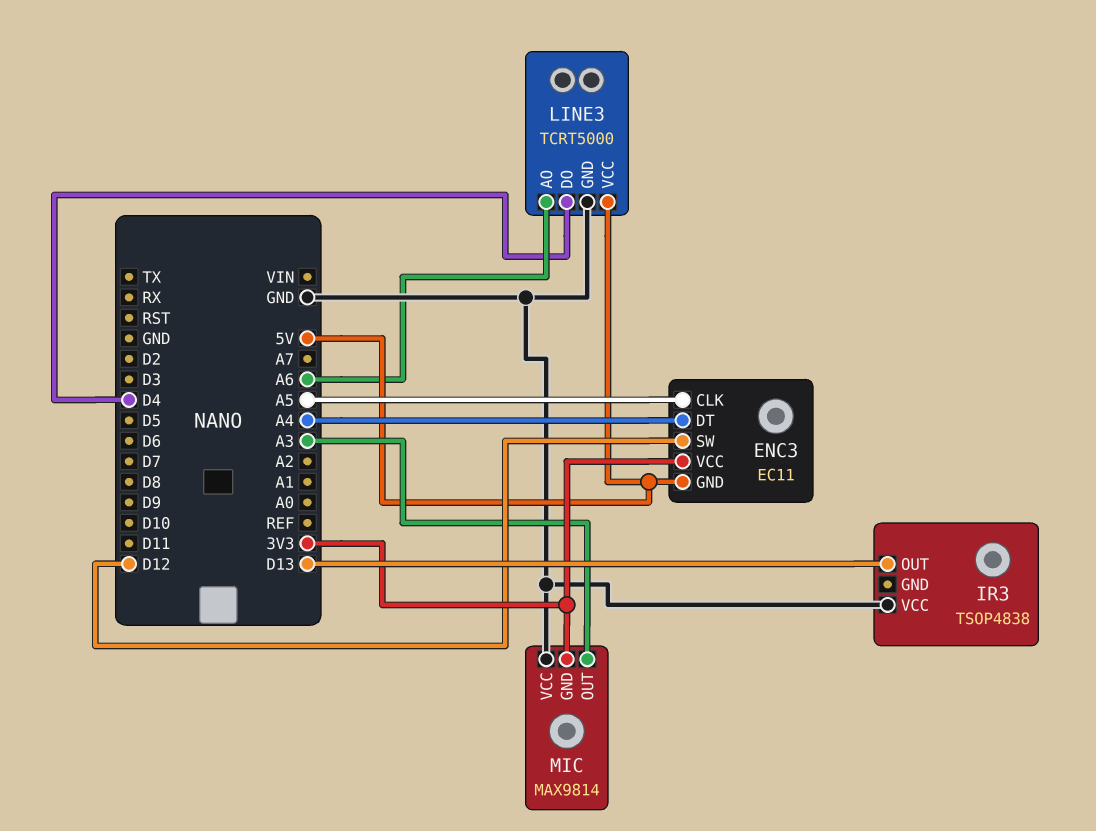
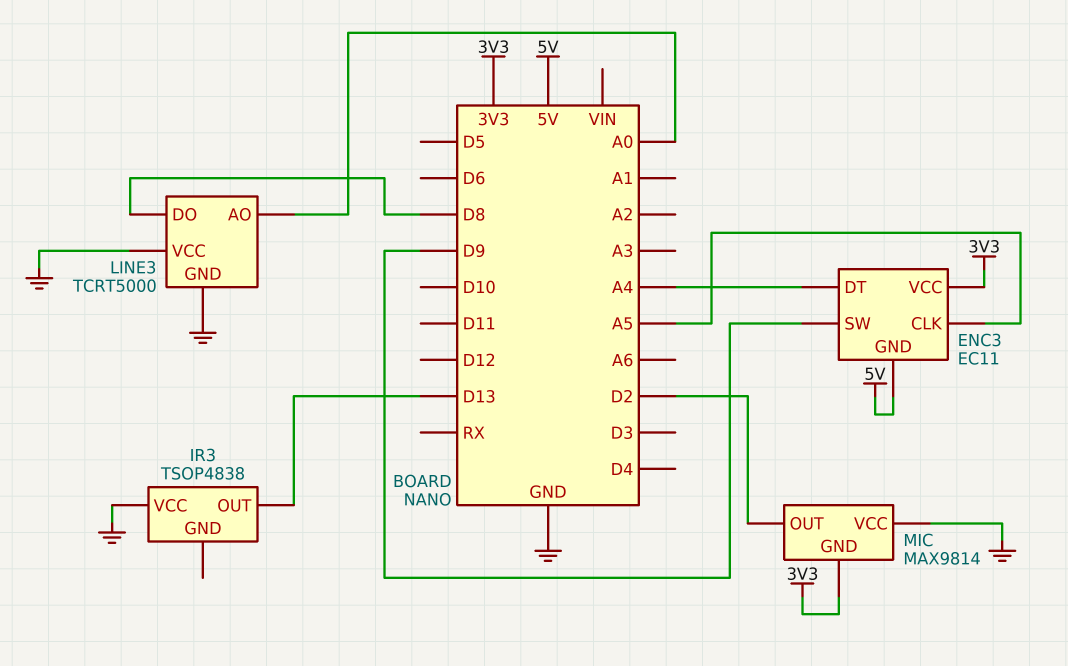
ENC3 pin SW: D12 -> D9
LINE3 pin AO: A6 -> A0
LINE3 pin DO: D4 -> D8
LINE3 pin VCC: 5V -> GND
MIC pin OUT: A3 -> D2

